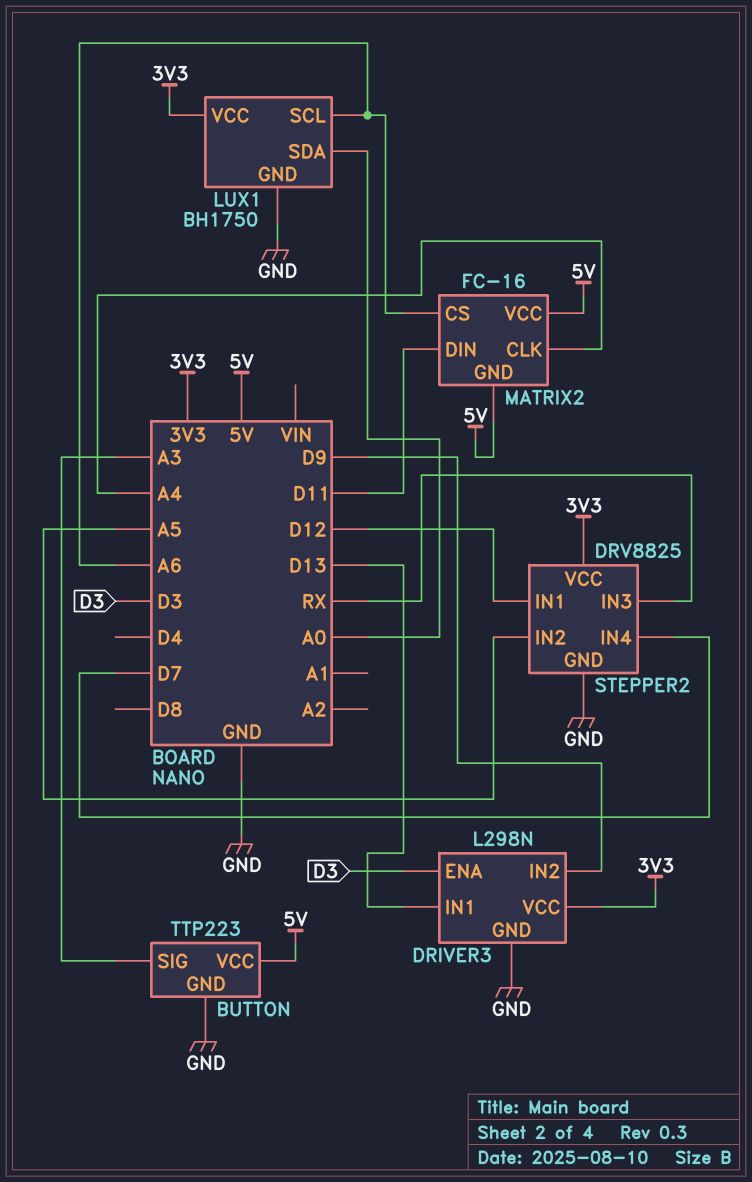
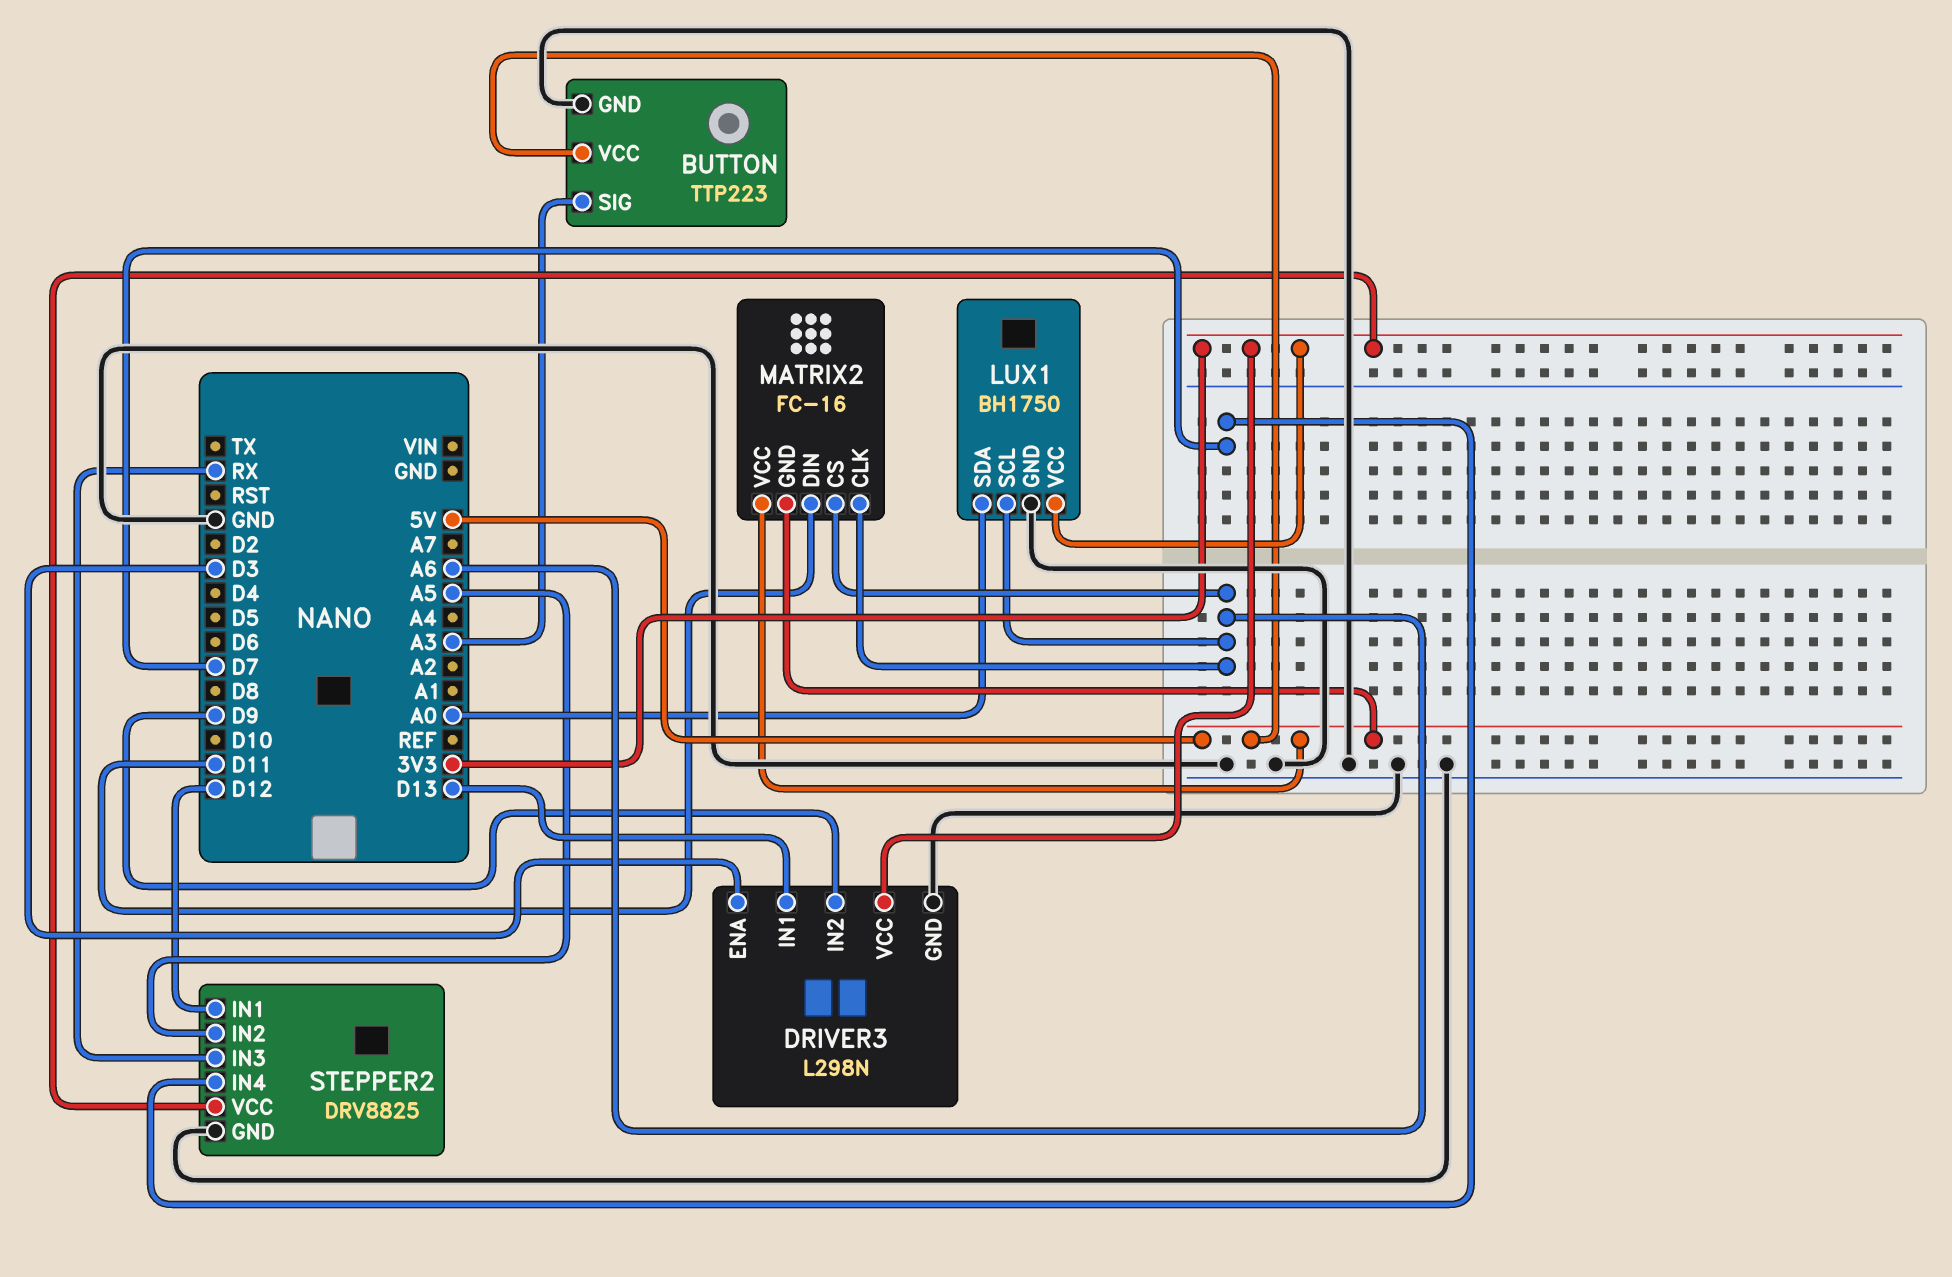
MATRIX2 pin CLK: A4 -> A6

